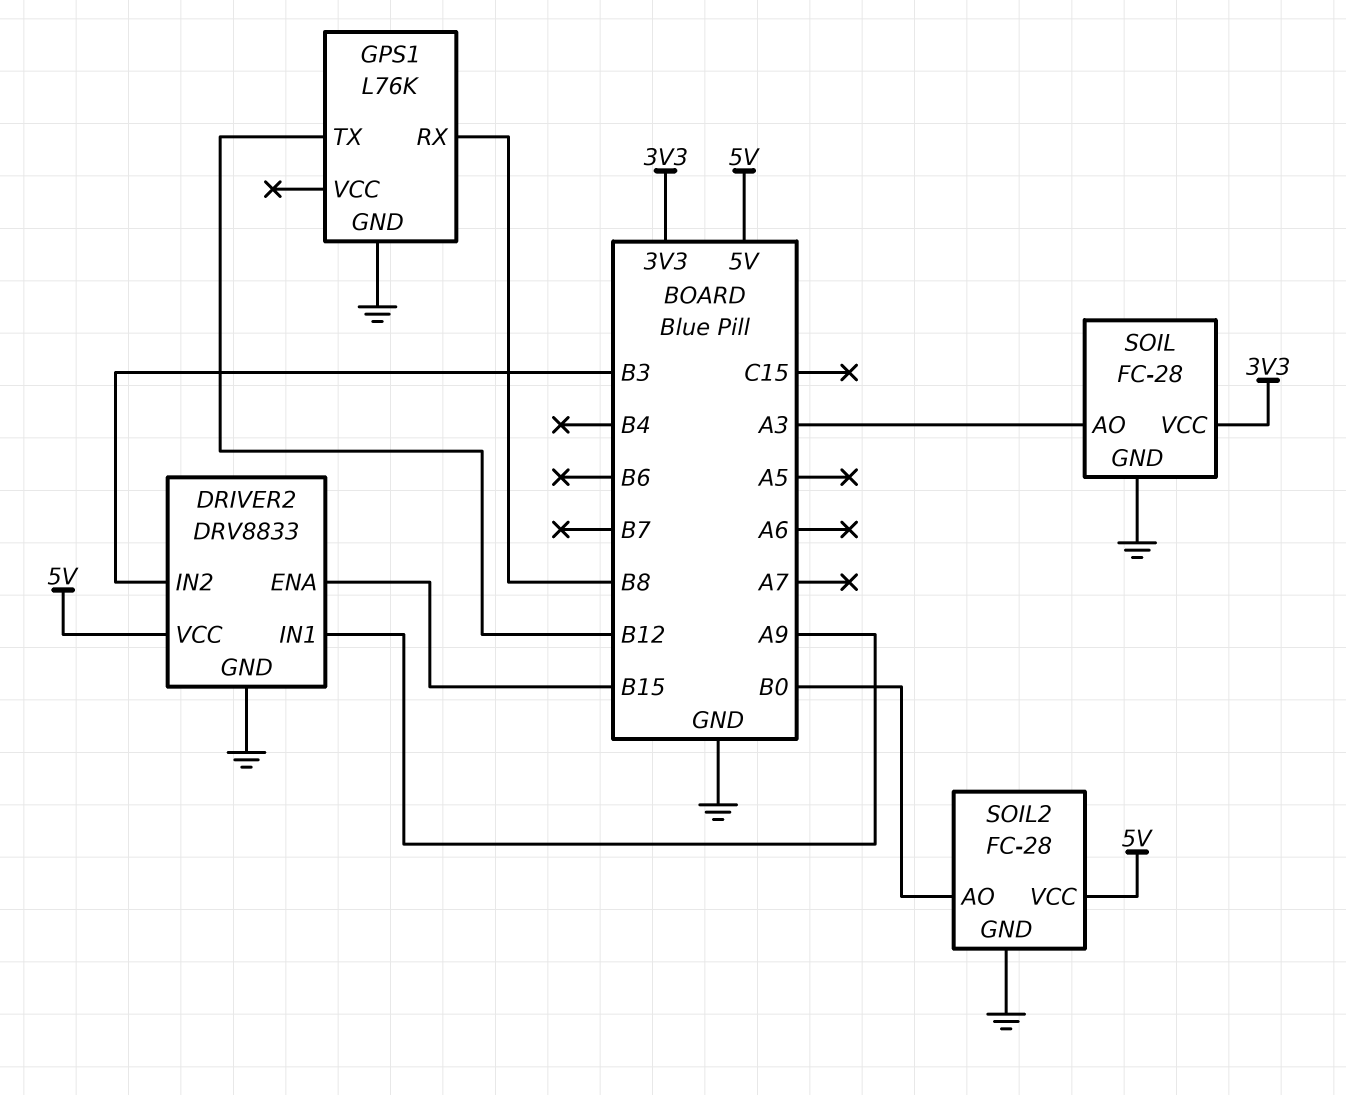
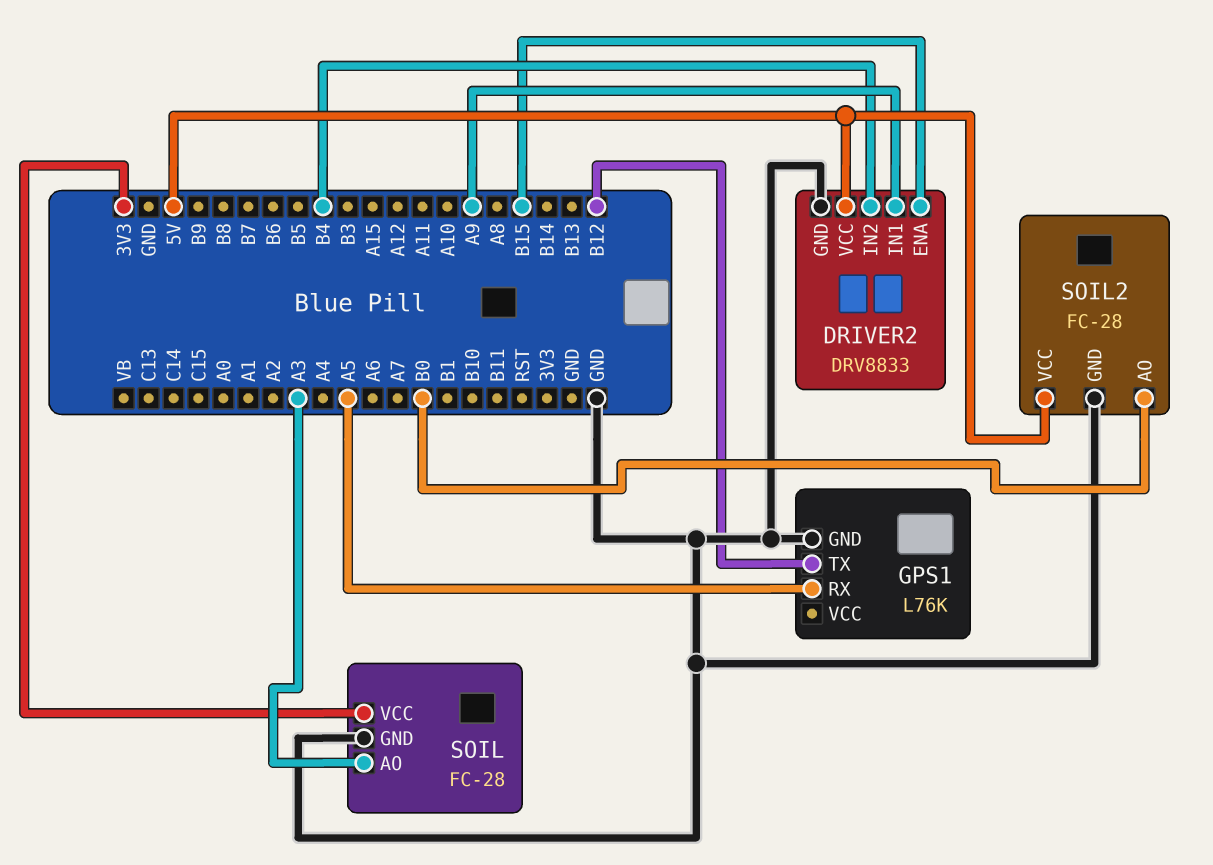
DRIVER2 pin IN2: B3 -> B4
GPS1 pin RX: B8 -> A5

